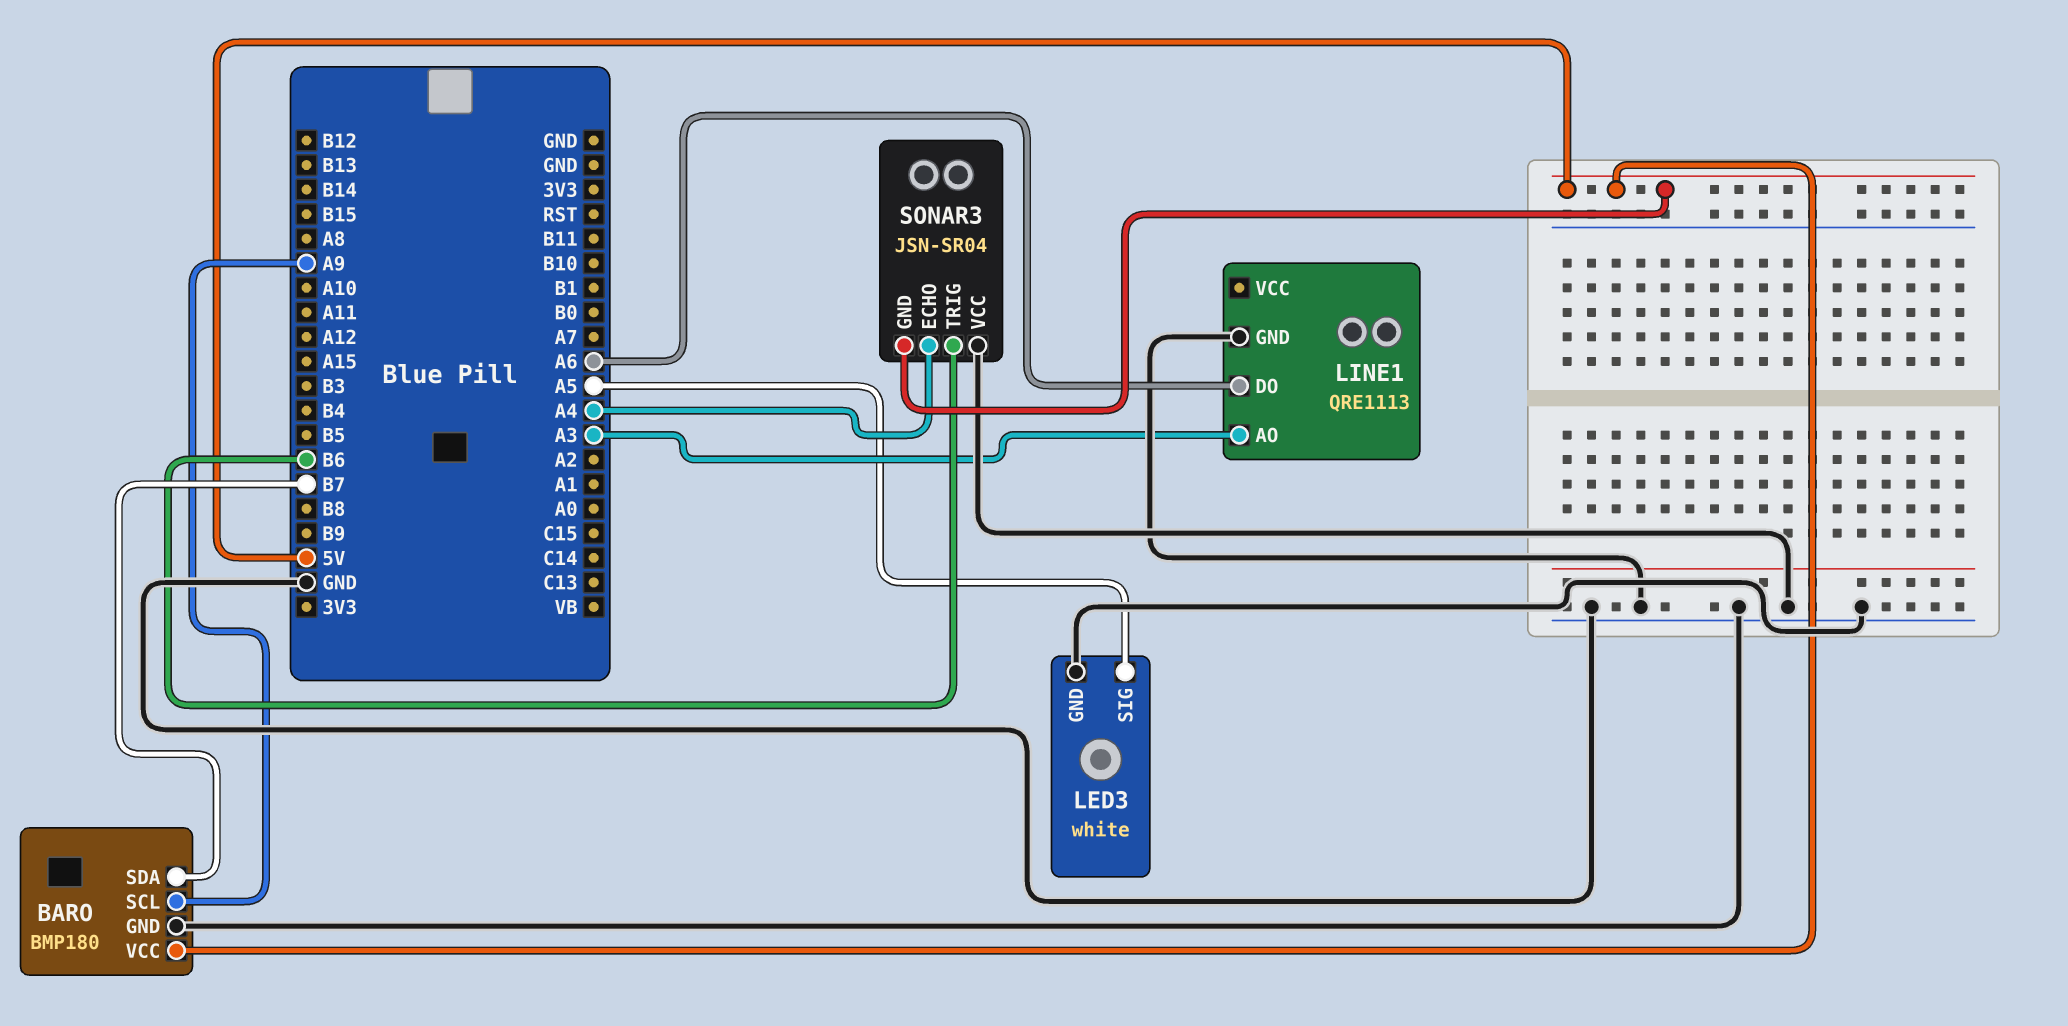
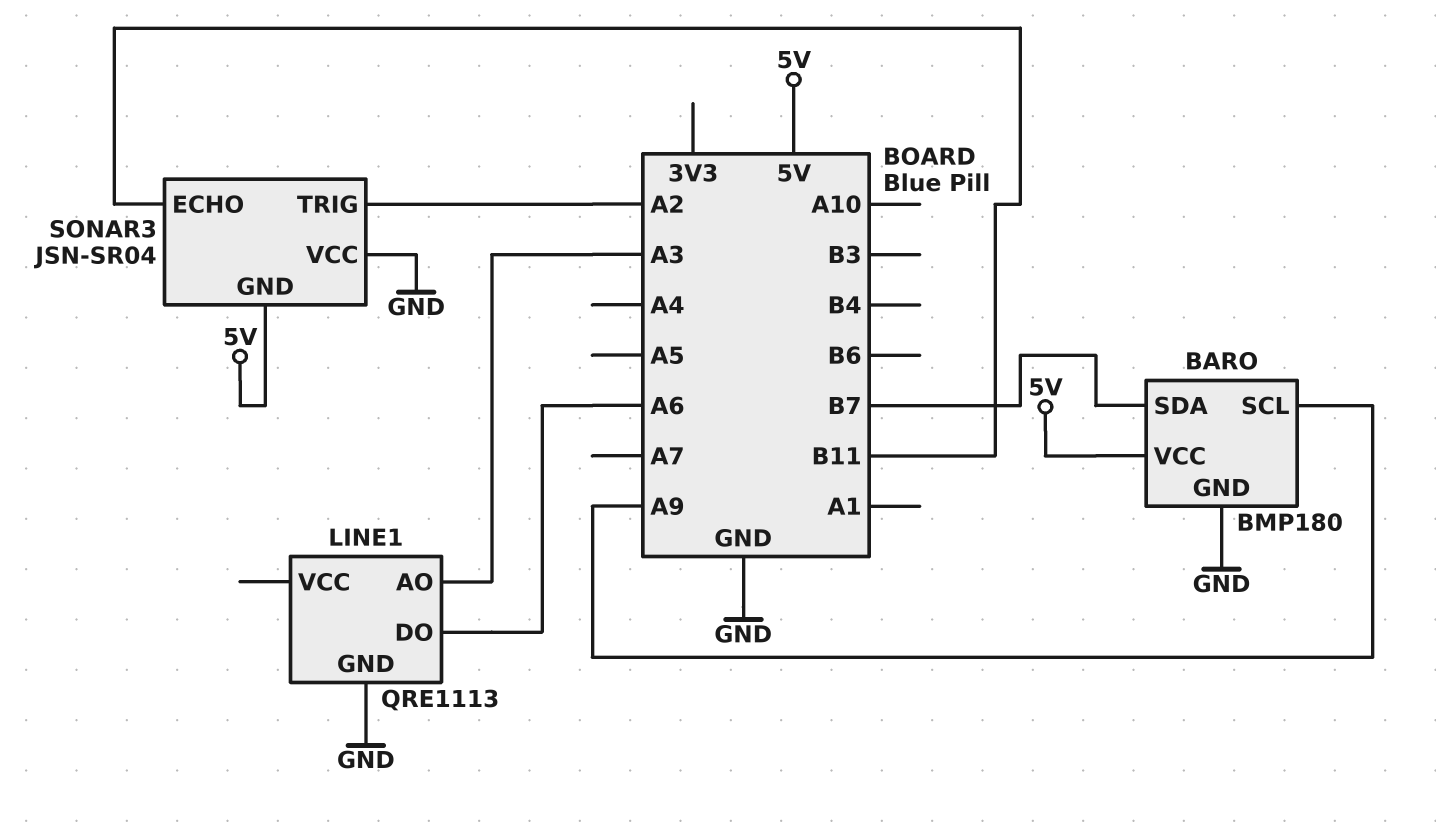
LED3: white -> none
LED3 pin GND: GND -> none
LED3 pin SIG: A5 -> none
SONAR3 pin ECHO: A4 -> B11
SONAR3 pin TRIG: B6 -> A2

